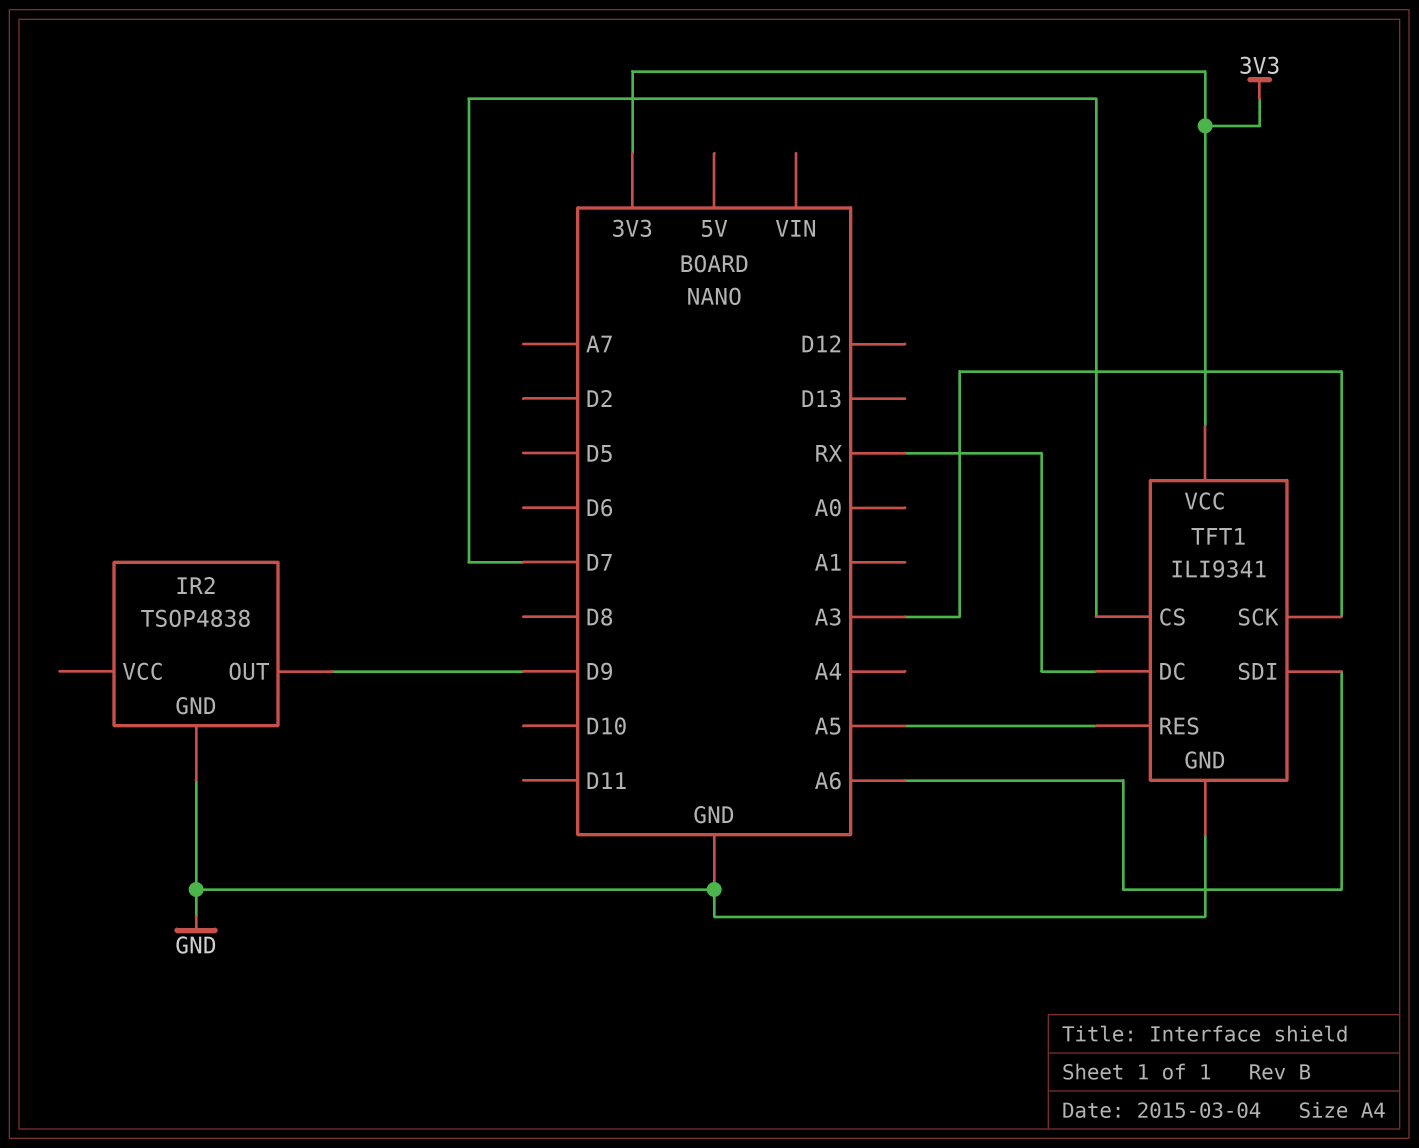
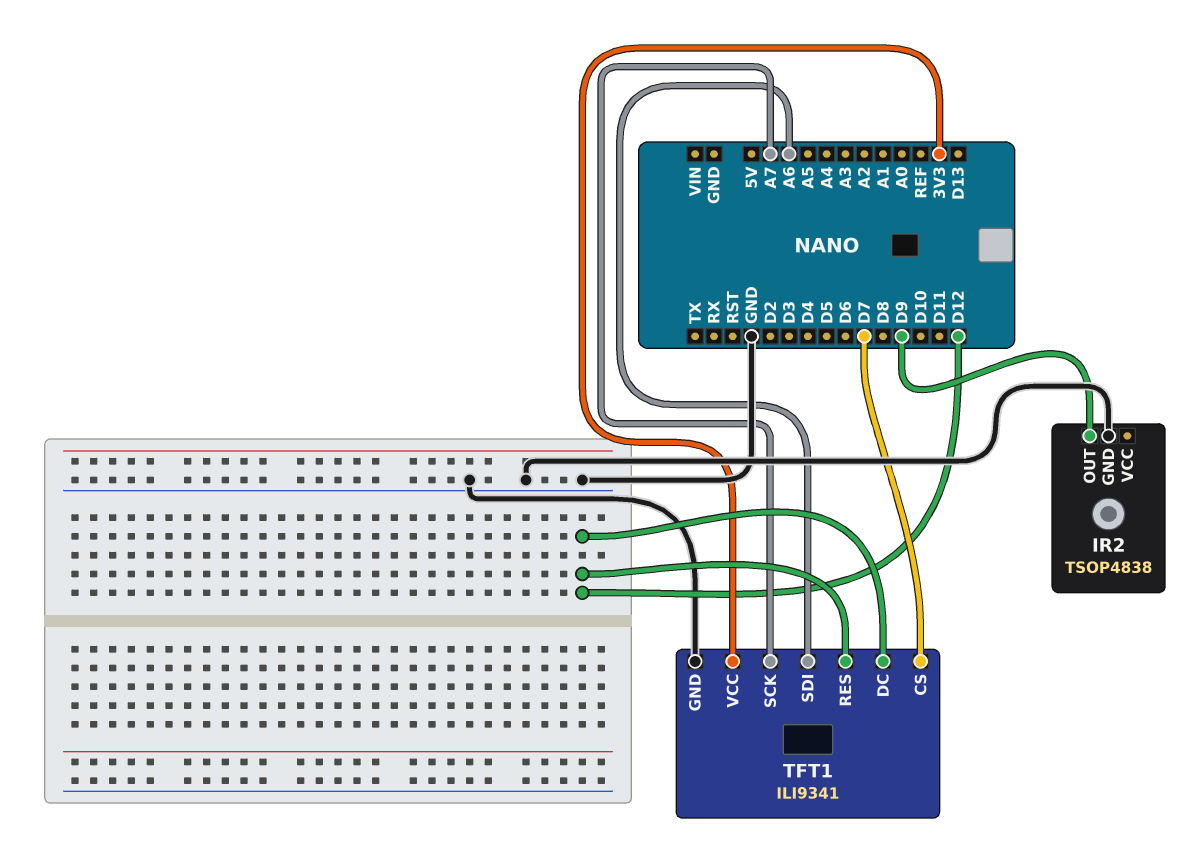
TFT1 pin DC: RX -> D12
TFT1 pin RES: A5 -> D12
TFT1 pin SCK: A3 -> A7

